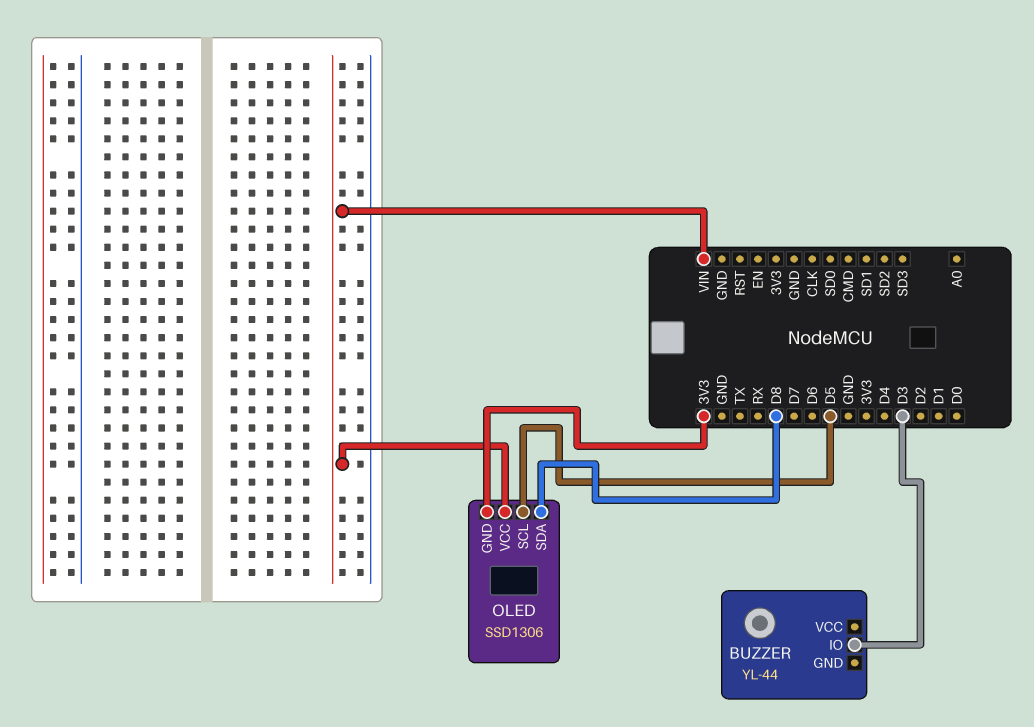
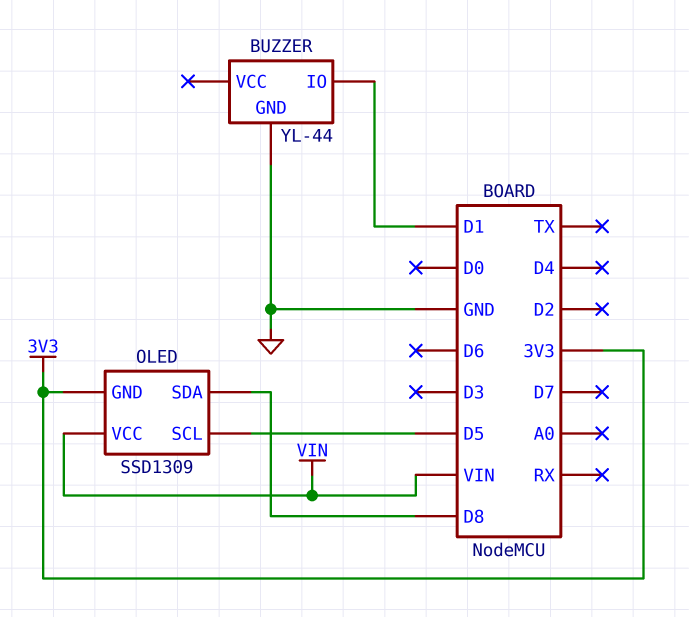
BUZZER pin GND: none -> GND
BUZZER pin IO: D3 -> D1
OLED: SSD1306 -> SSD1309

